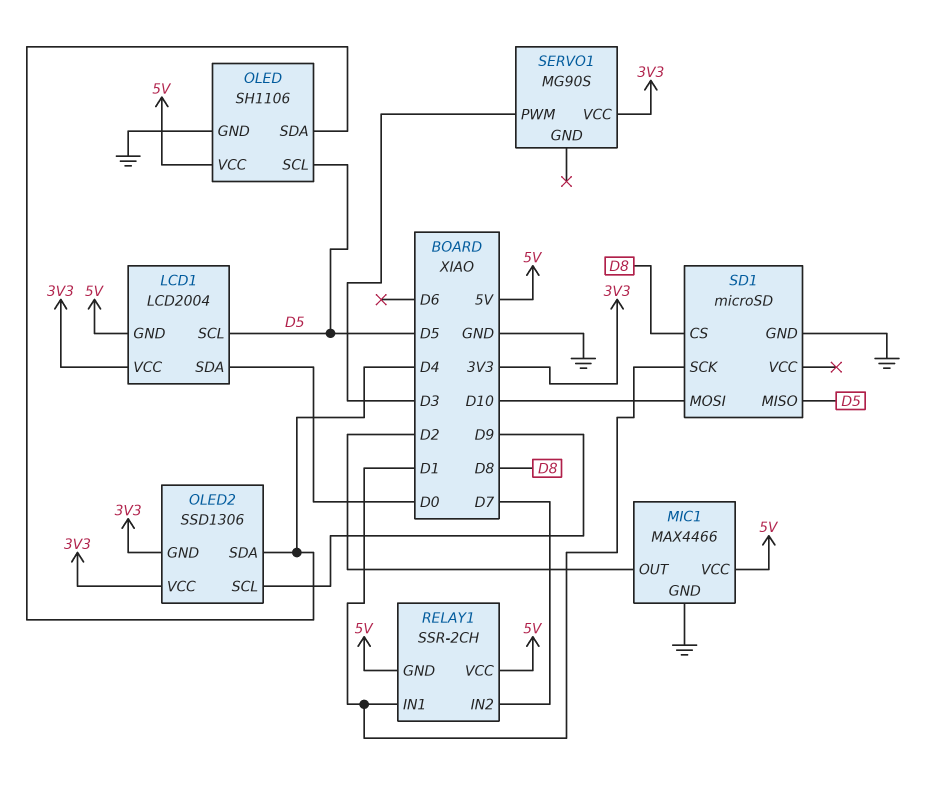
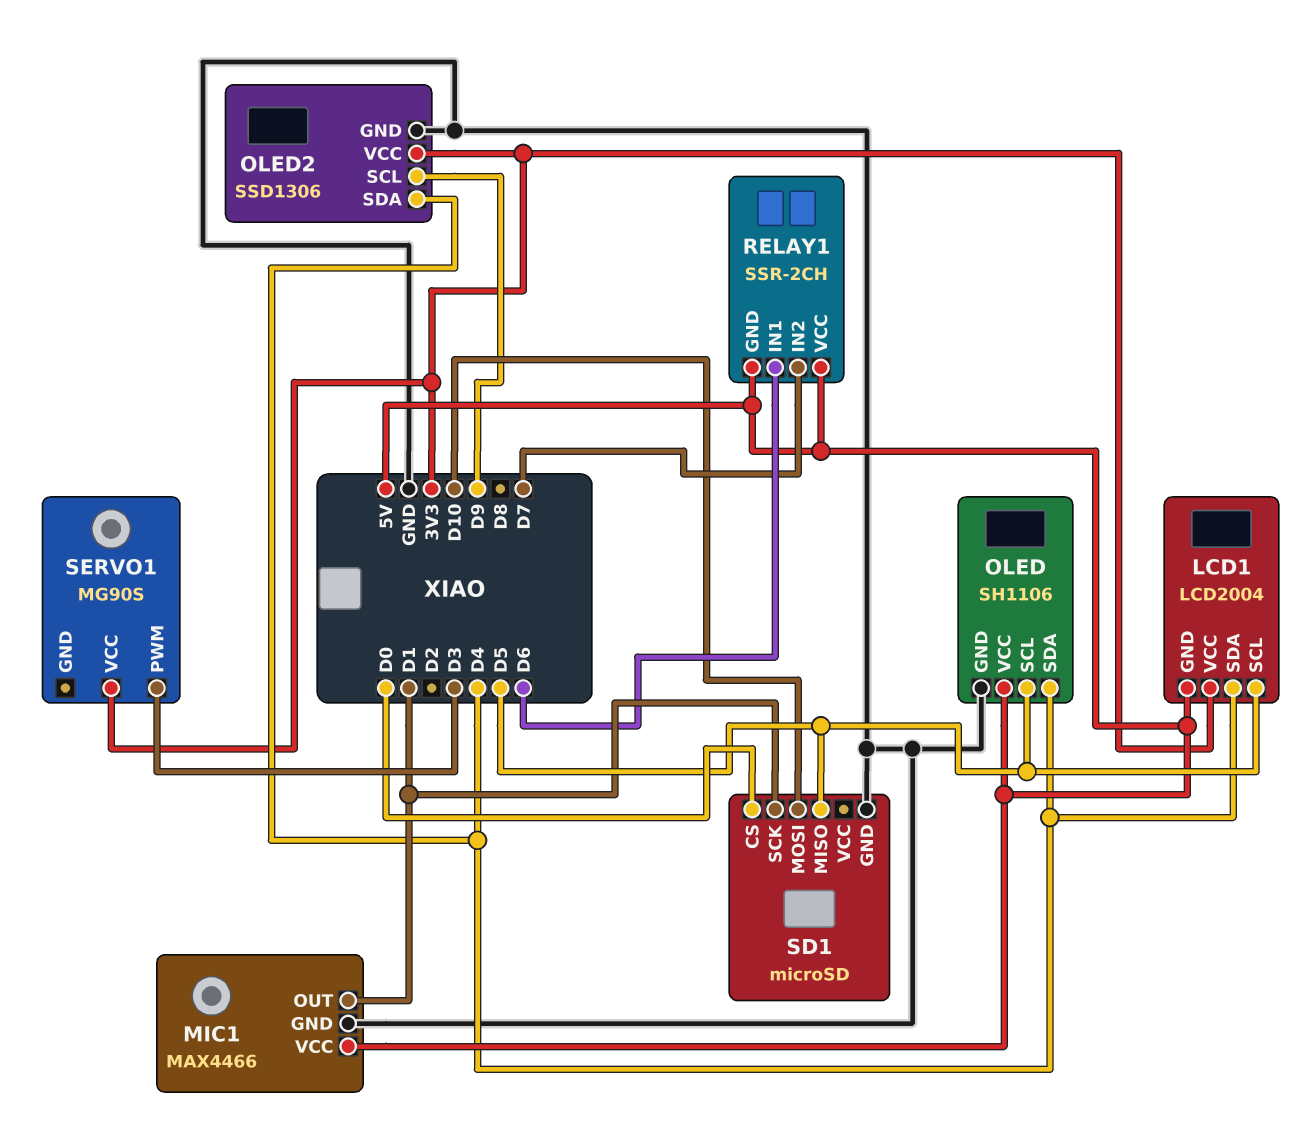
LCD1 pin SDA: D0 -> D4
MIC1 pin OUT: D2 -> D1
OLED2 pin GND: 3V3 -> GND
RELAY1 pin IN1: D1 -> D6
SD1 pin CS: D8 -> D0

